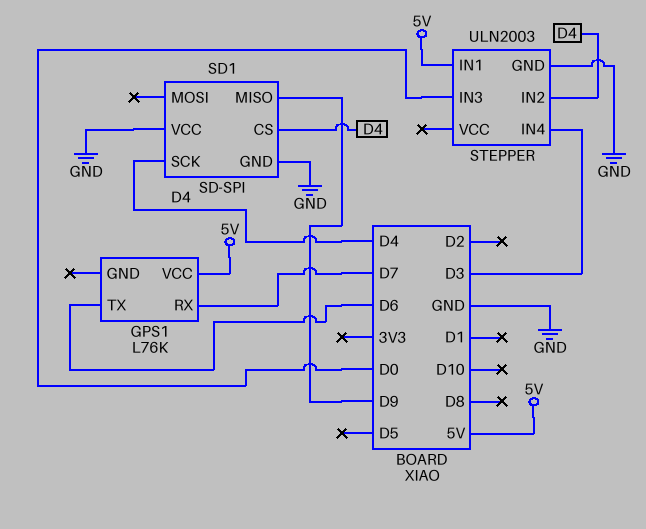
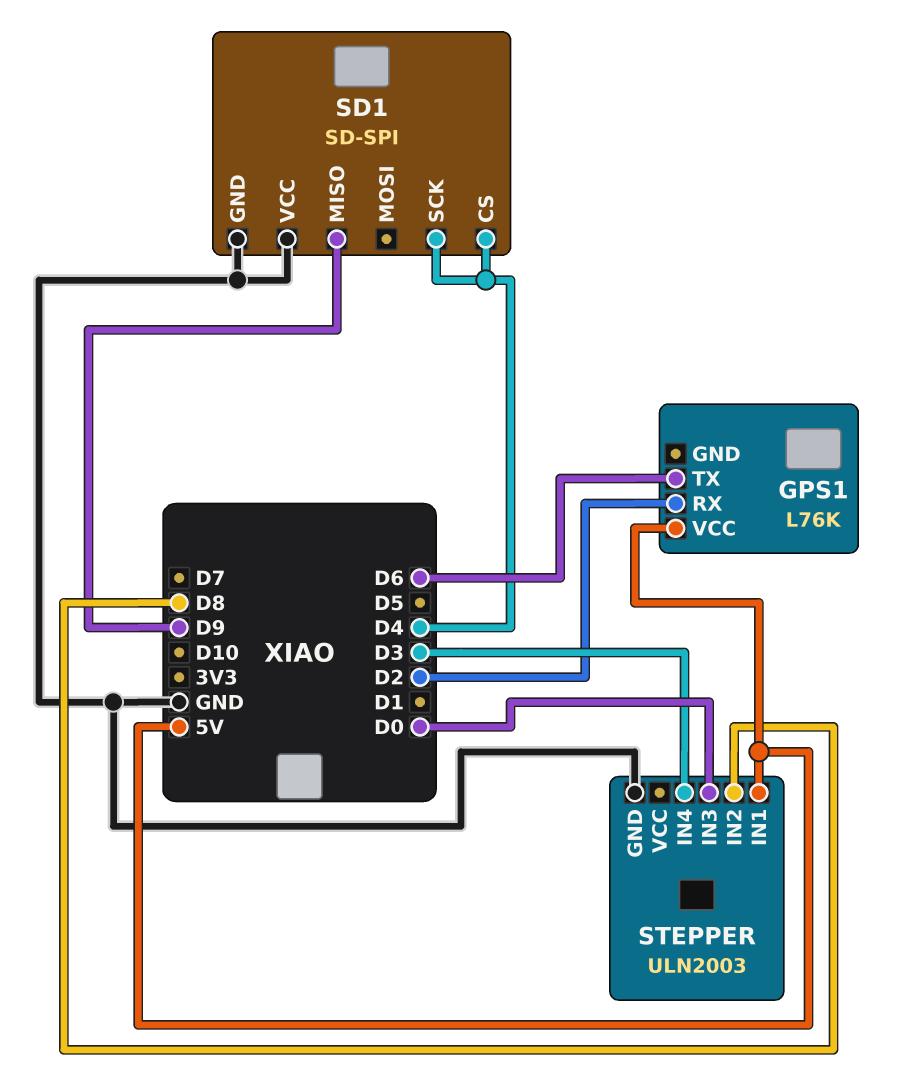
GPS1 pin RX: D7 -> D2
STEPPER pin IN2: D4 -> D8

